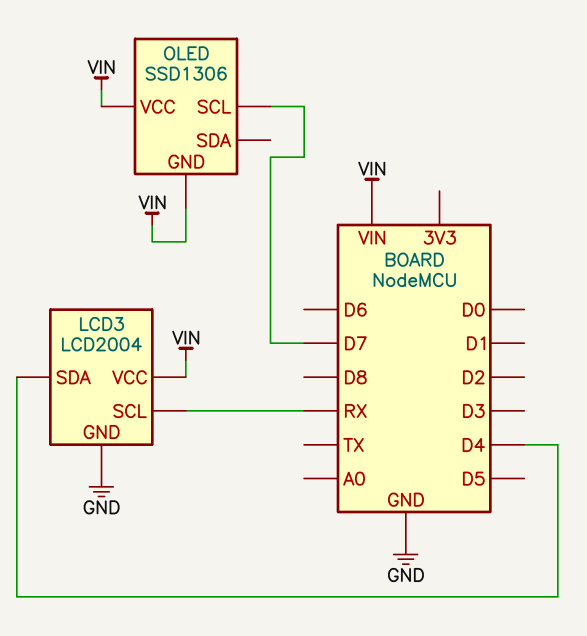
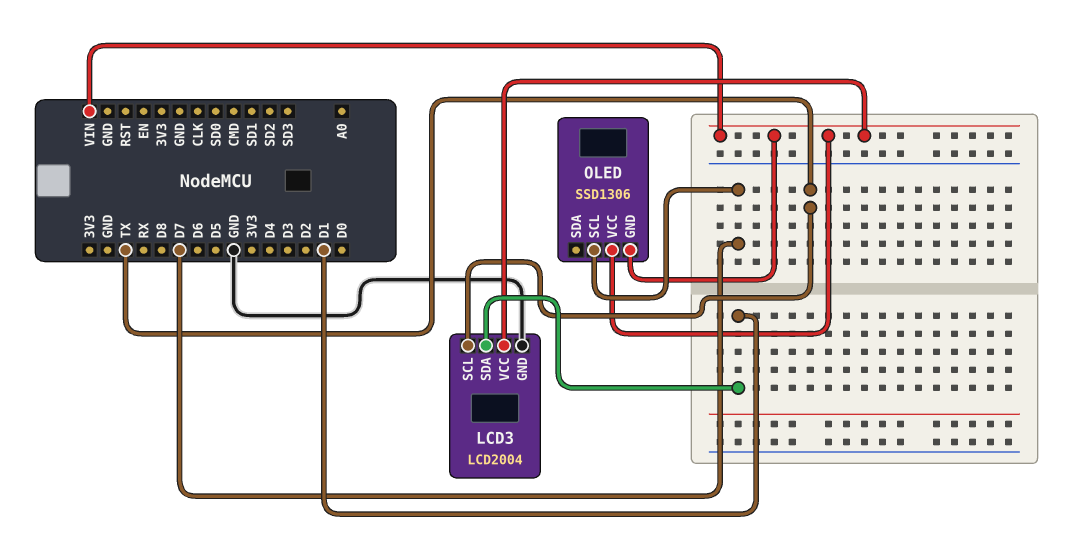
LCD3 pin SCL: RX -> TX
LCD3 pin SDA: D4 -> D1

